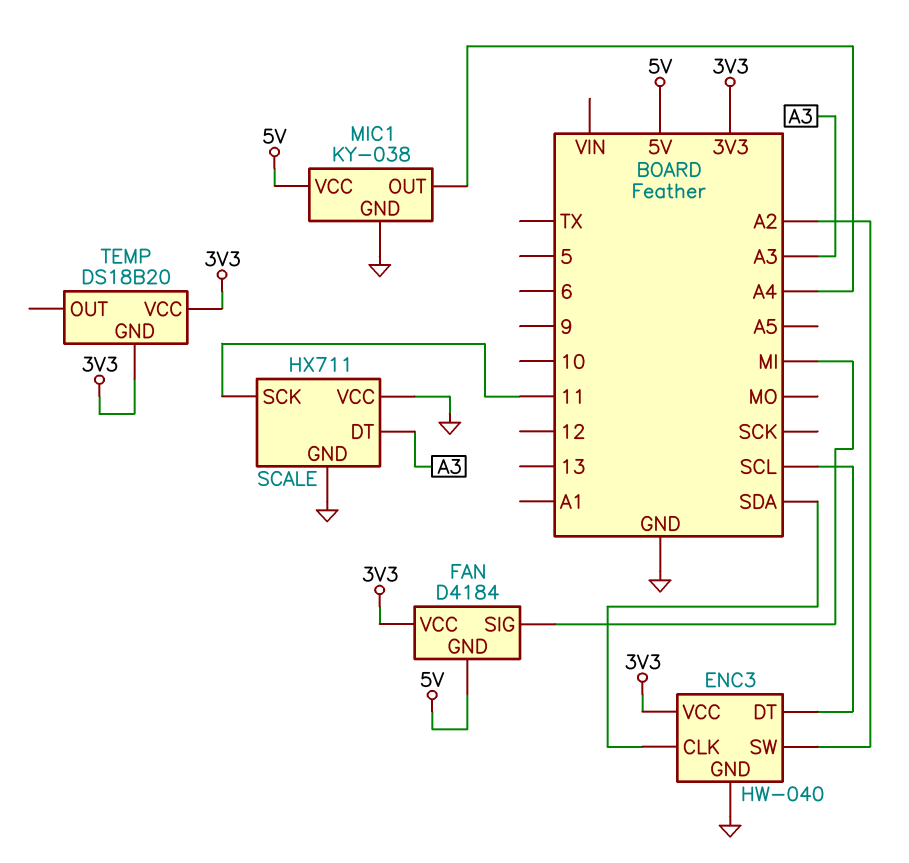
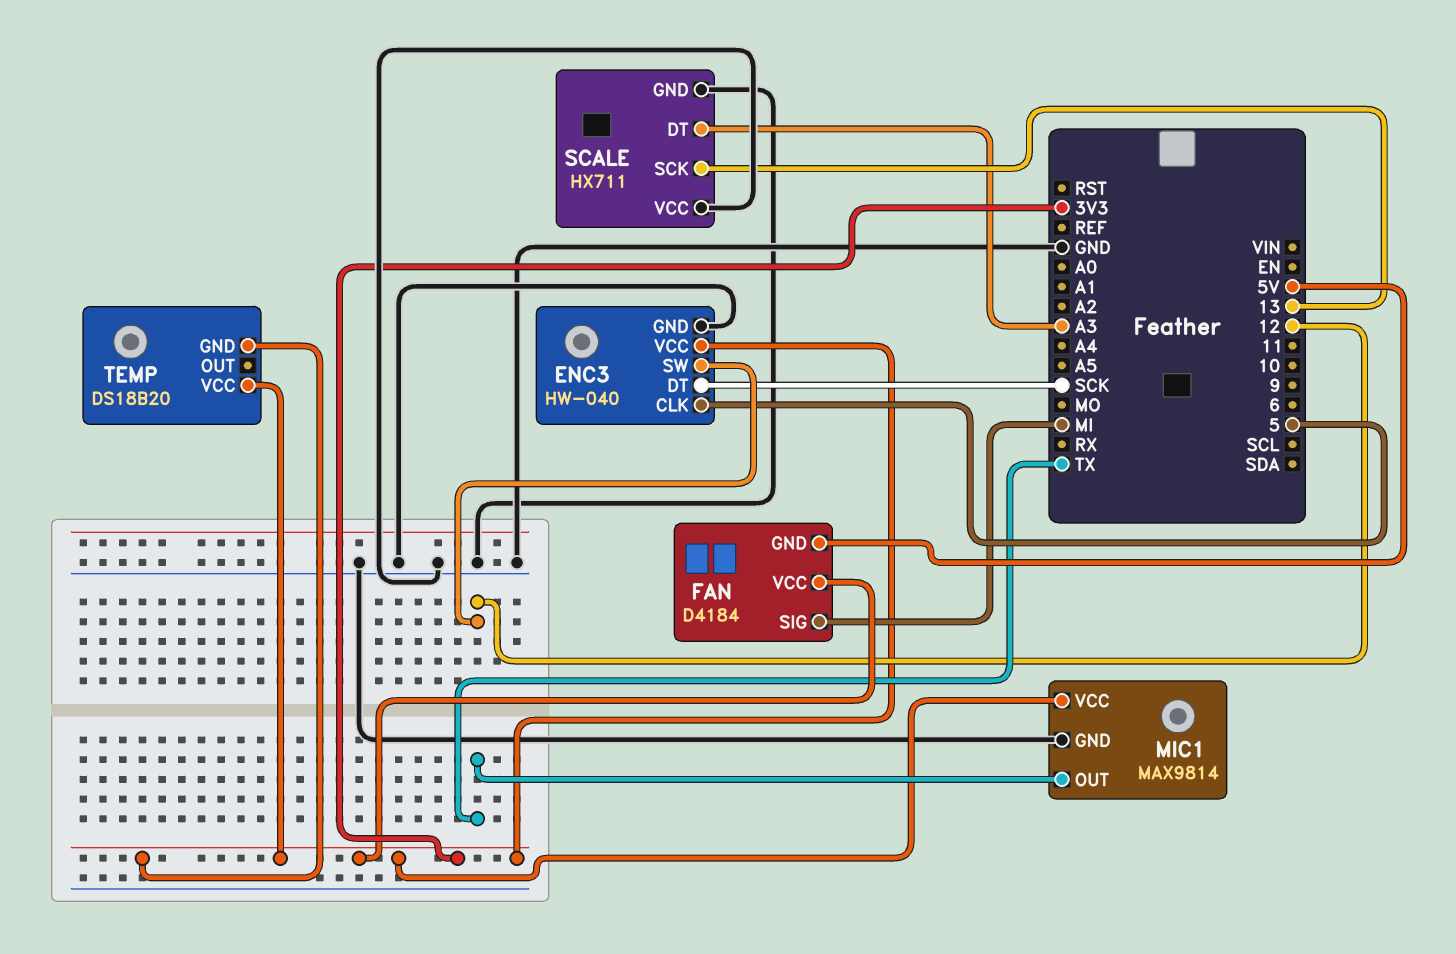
ENC3 pin CLK: SDA -> 5
ENC3 pin DT: SCL -> SCK
ENC3 pin SW: A2 -> 12
MIC1: KY-038 -> MAX9814
MIC1 pin OUT: A4 -> TX
MIC1 pin VCC: 5V -> 3V3
SCALE pin SCK: 11 -> 13

